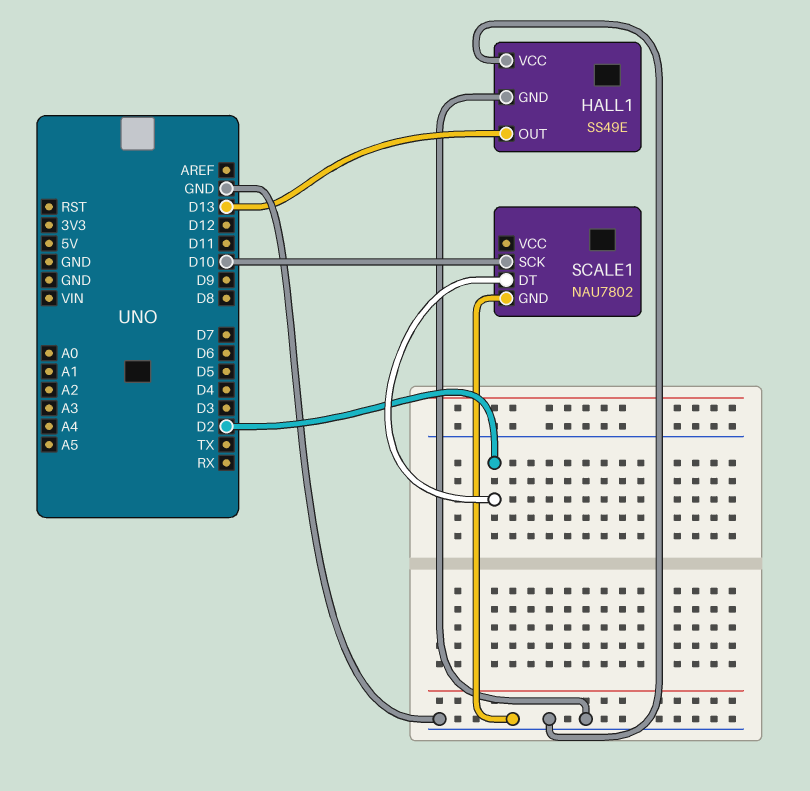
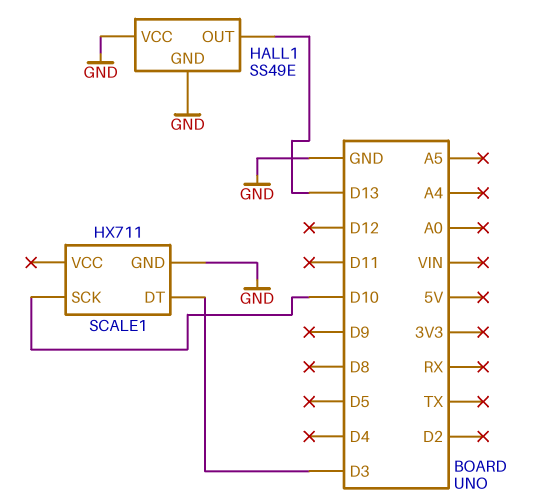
SCALE1: NAU7802 -> HX711
SCALE1 pin DT: D2 -> D3

